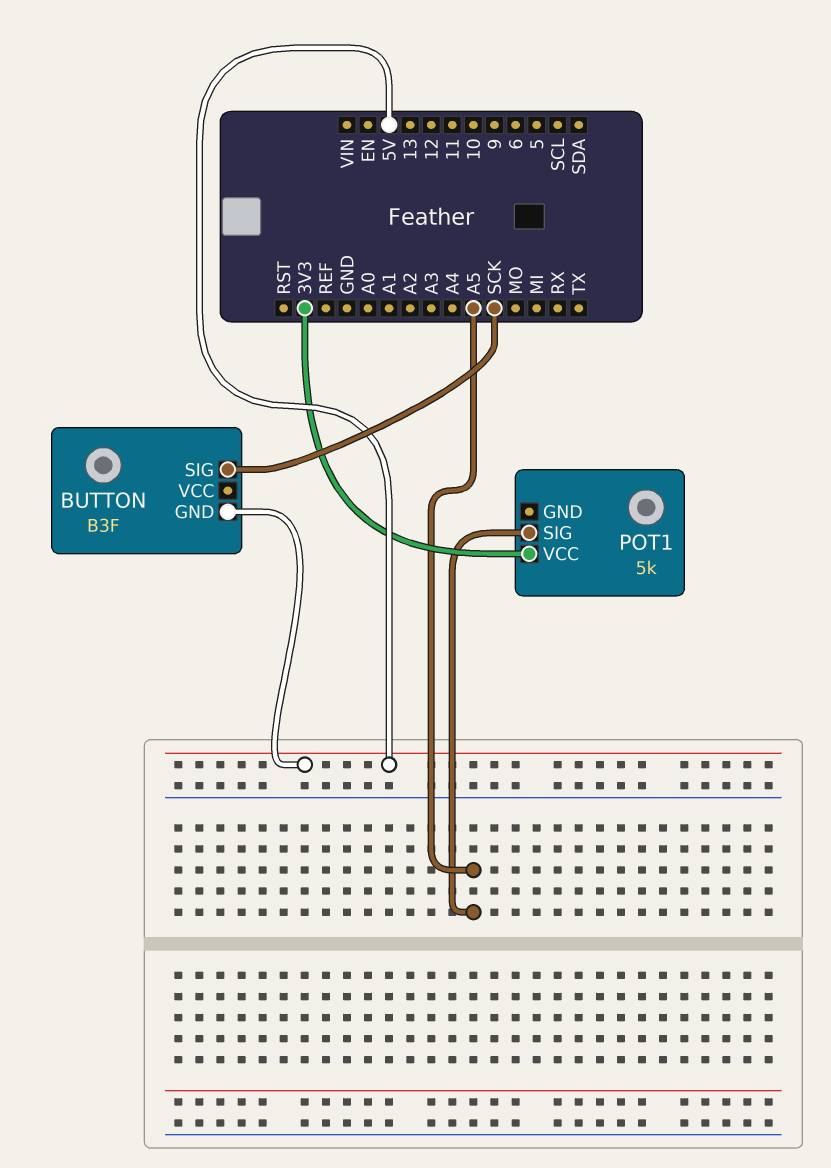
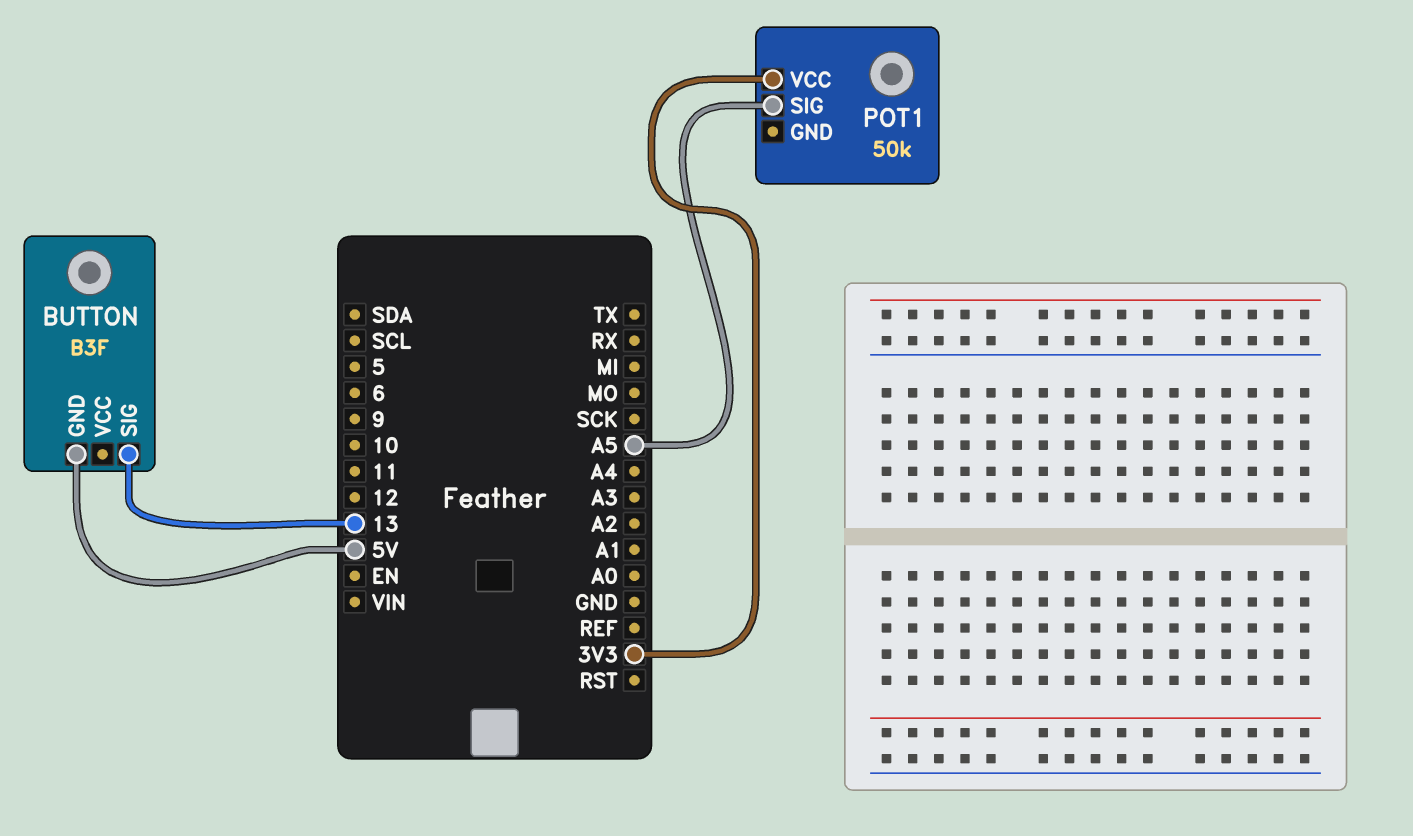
BUTTON pin SIG: SCK -> 13
POT1: 5k -> 50k

